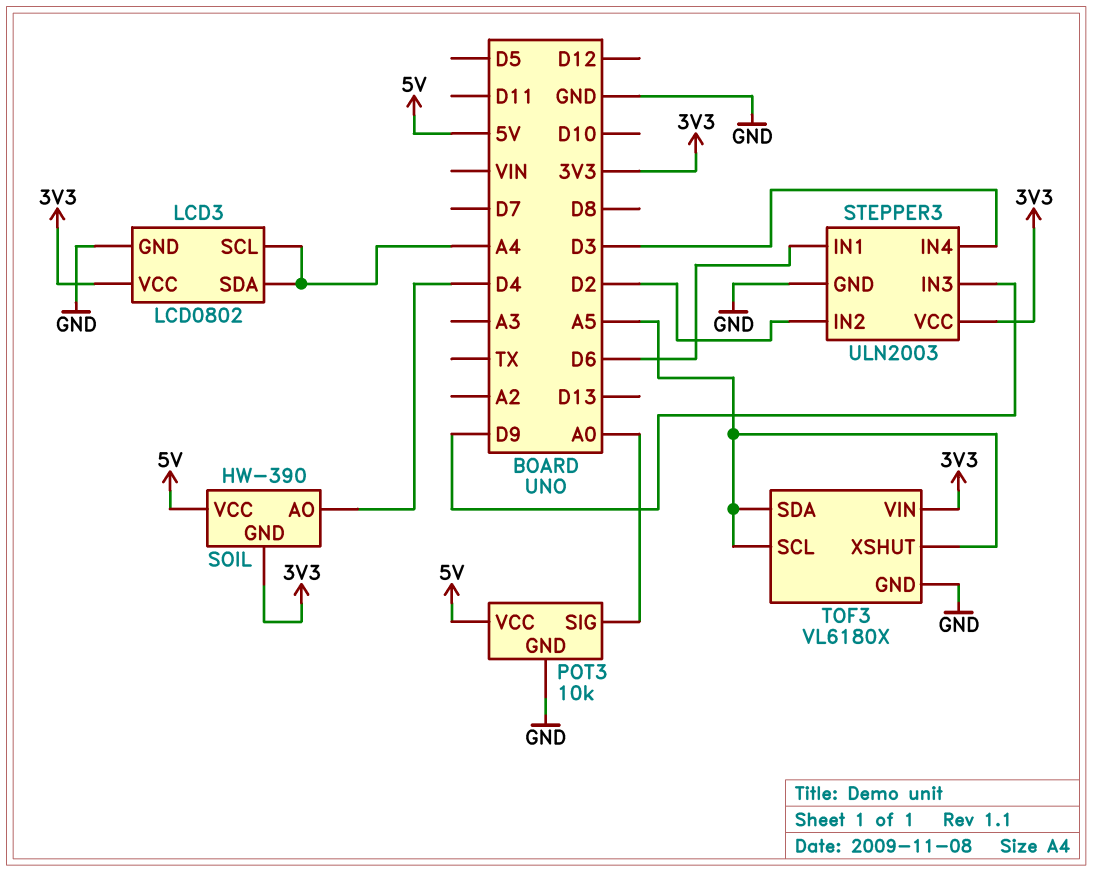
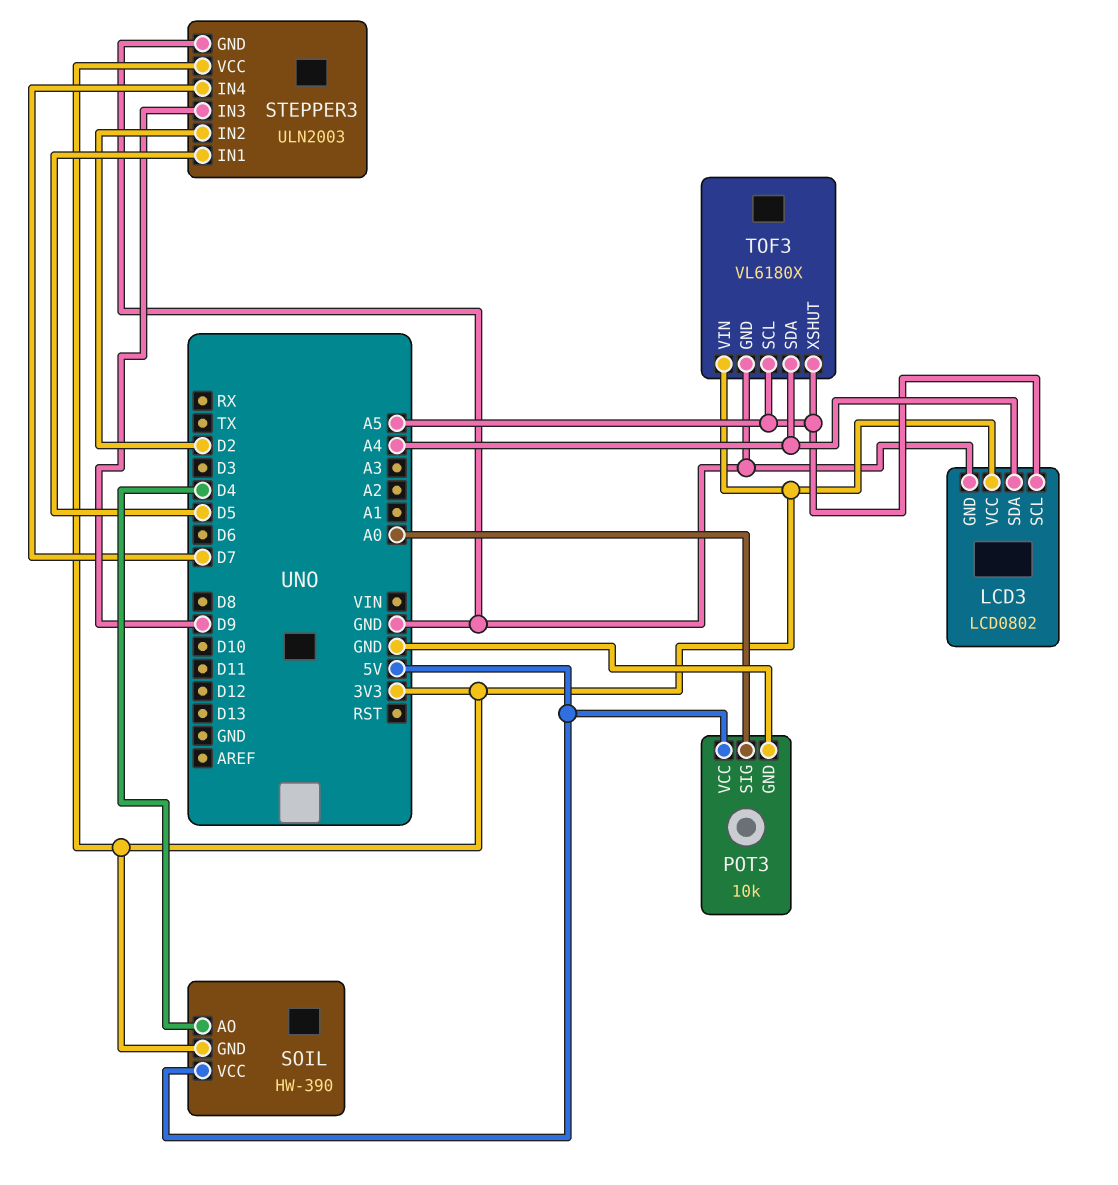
LCD3 pin SCL: A4 -> A5
STEPPER3 pin IN1: D6 -> D5
STEPPER3 pin IN4: D3 -> D7
TOF3 pin SDA: A5 -> A4

